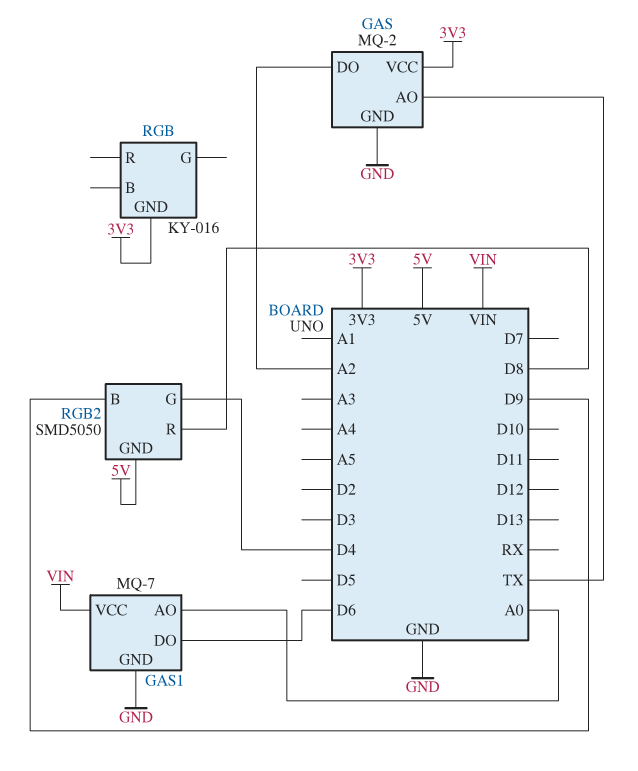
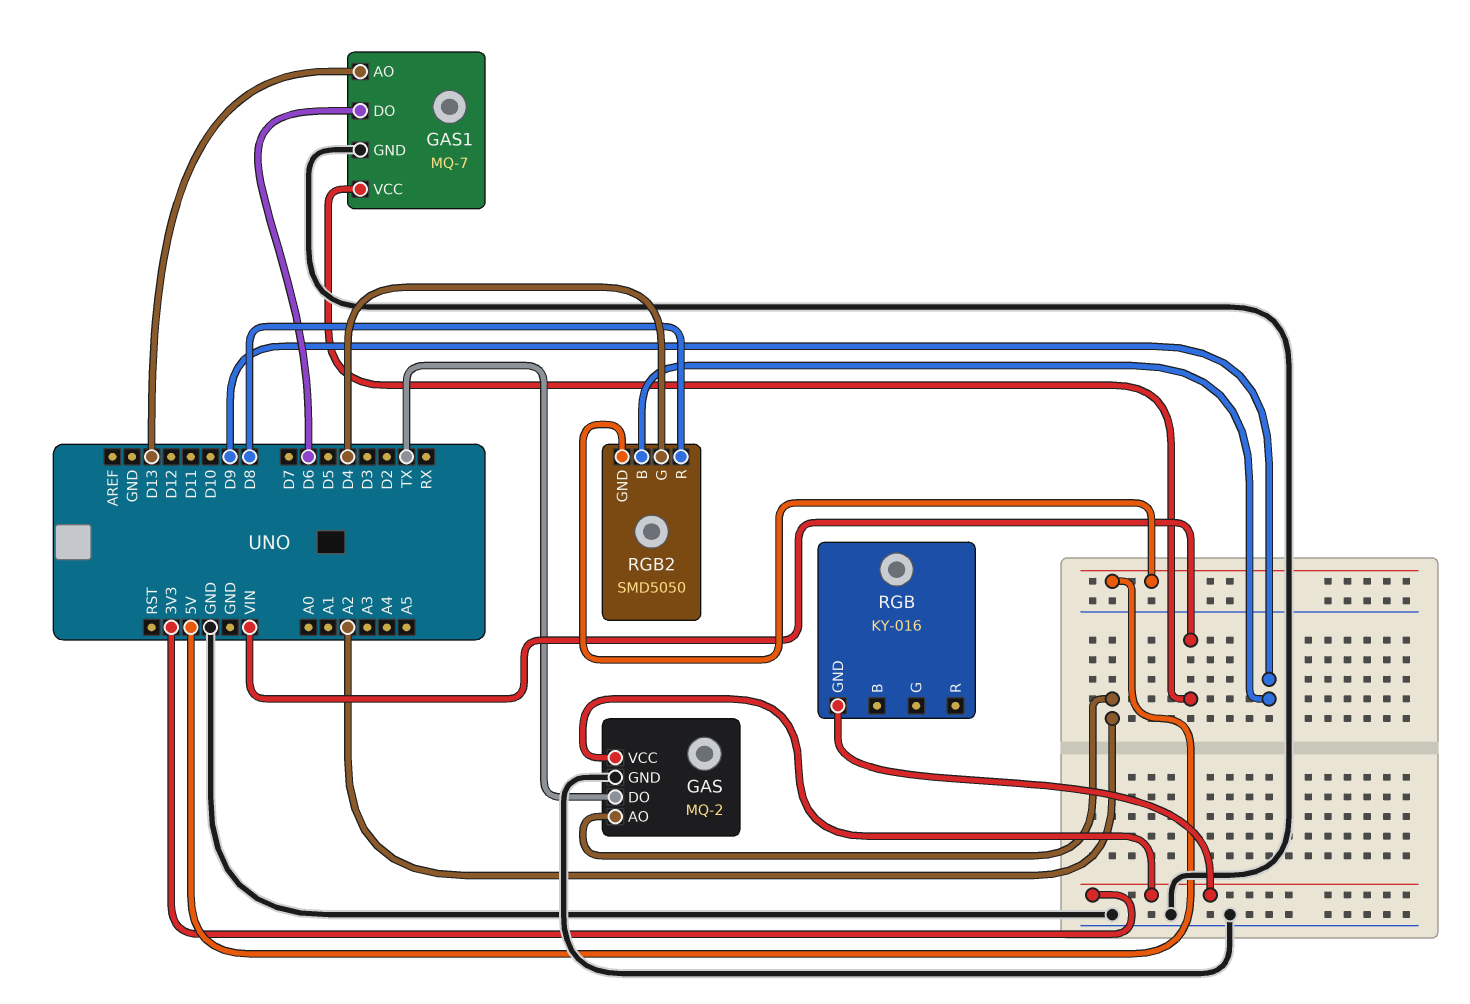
GAS pin AO: TX -> A2
GAS pin DO: A2 -> TX
GAS1 pin AO: A0 -> D13

